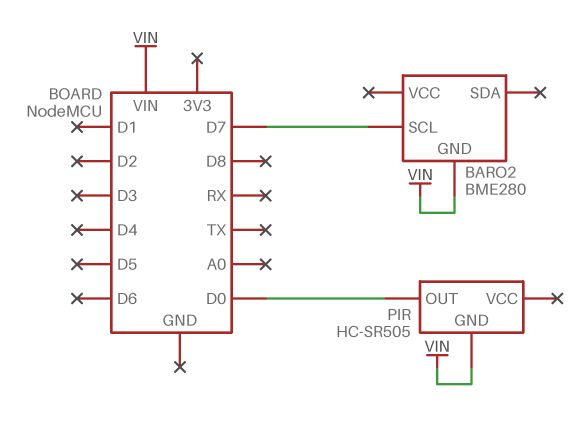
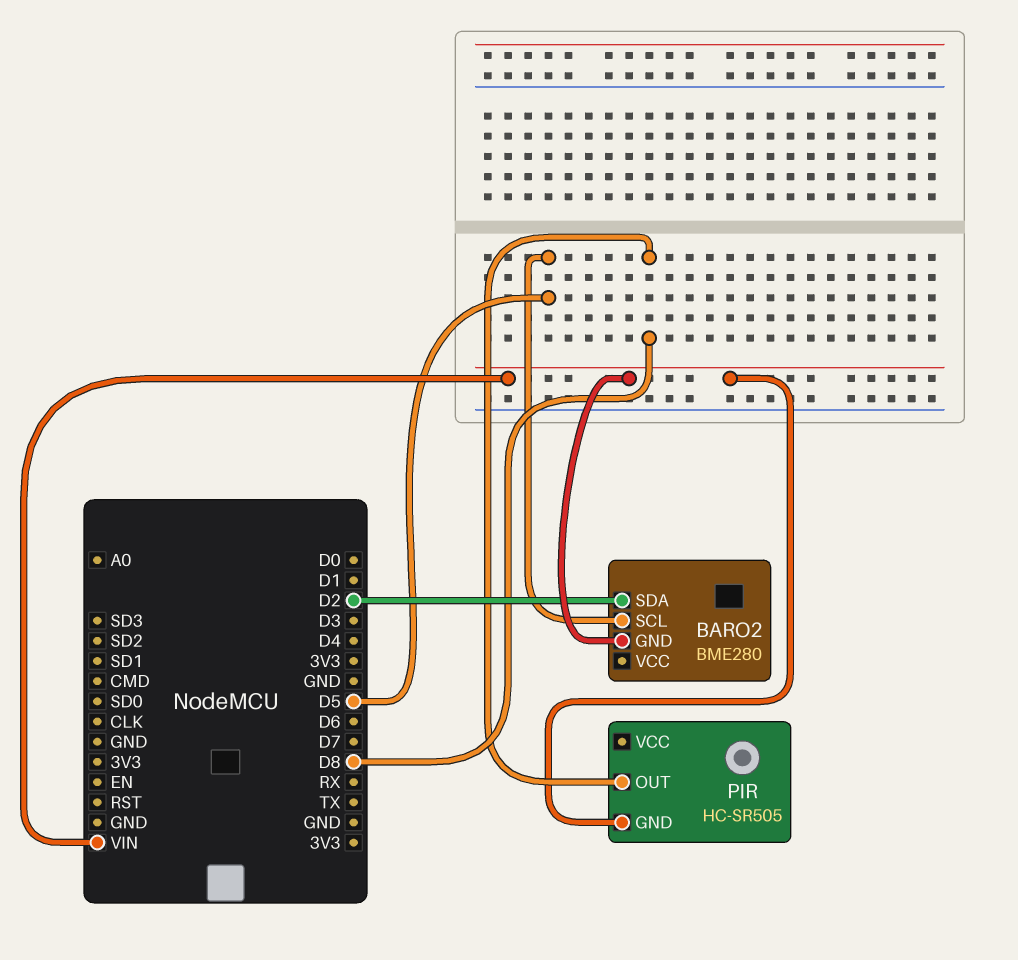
BARO2 pin SCL: D7 -> D5
BARO2 pin SDA: none -> D2
PIR pin OUT: D0 -> D8

